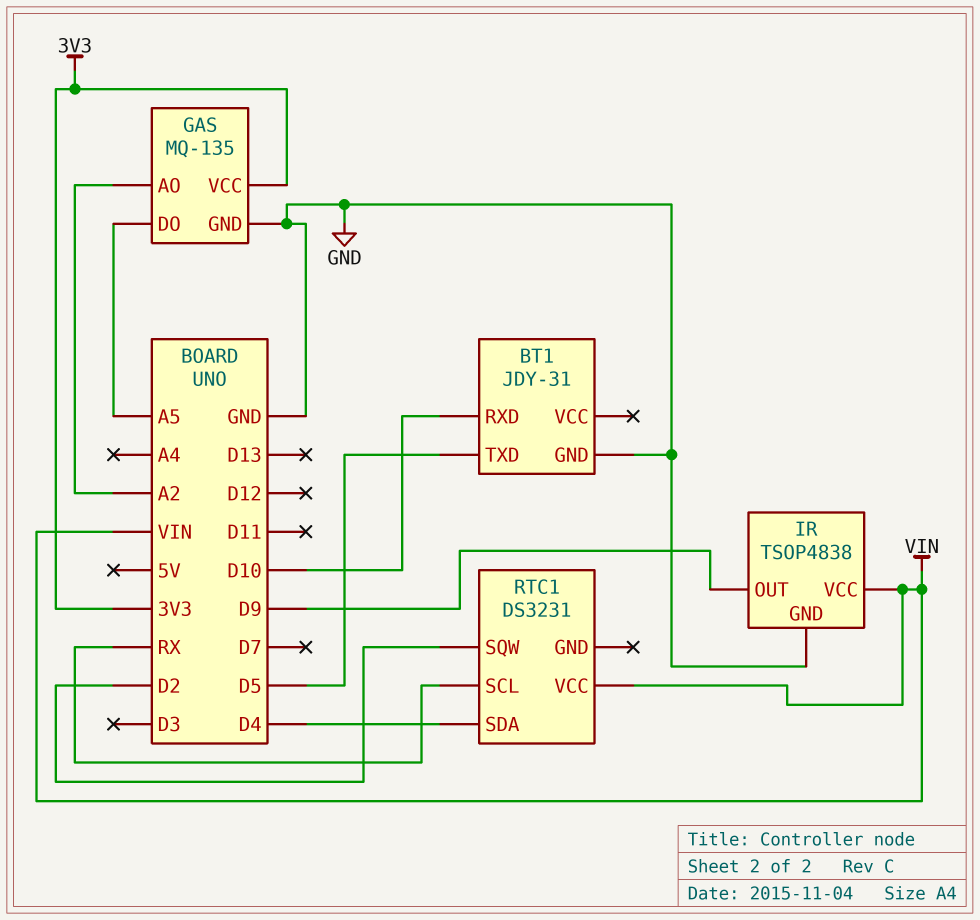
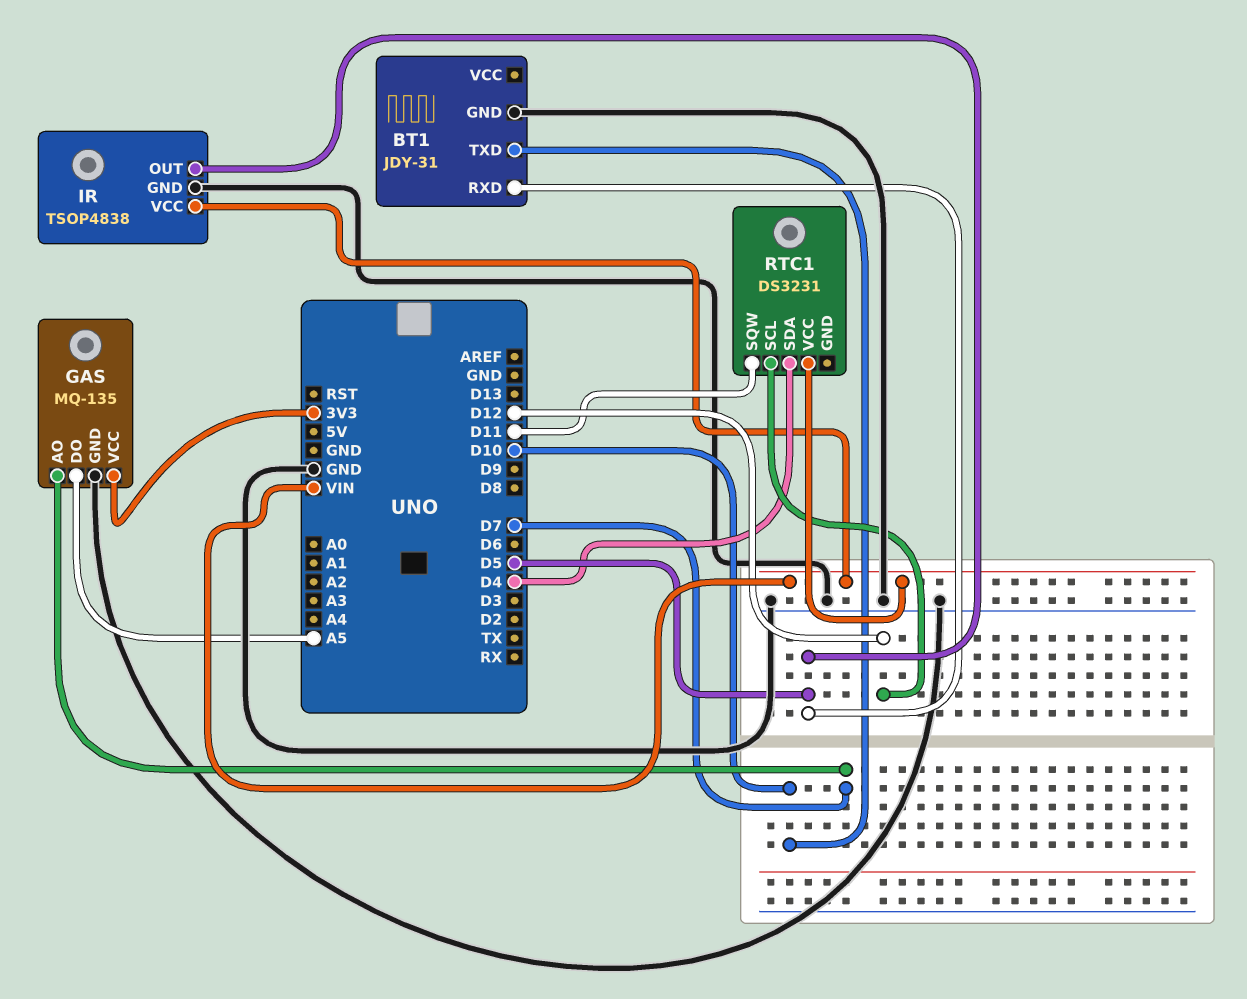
BT1 pin RXD: D10 -> D5
BT1 pin TXD: D5 -> D10
GAS pin AO: A2 -> D7
IR pin OUT: D9 -> D5
RTC1 pin SCL: RX -> D12
RTC1 pin SQW: D2 -> D11

